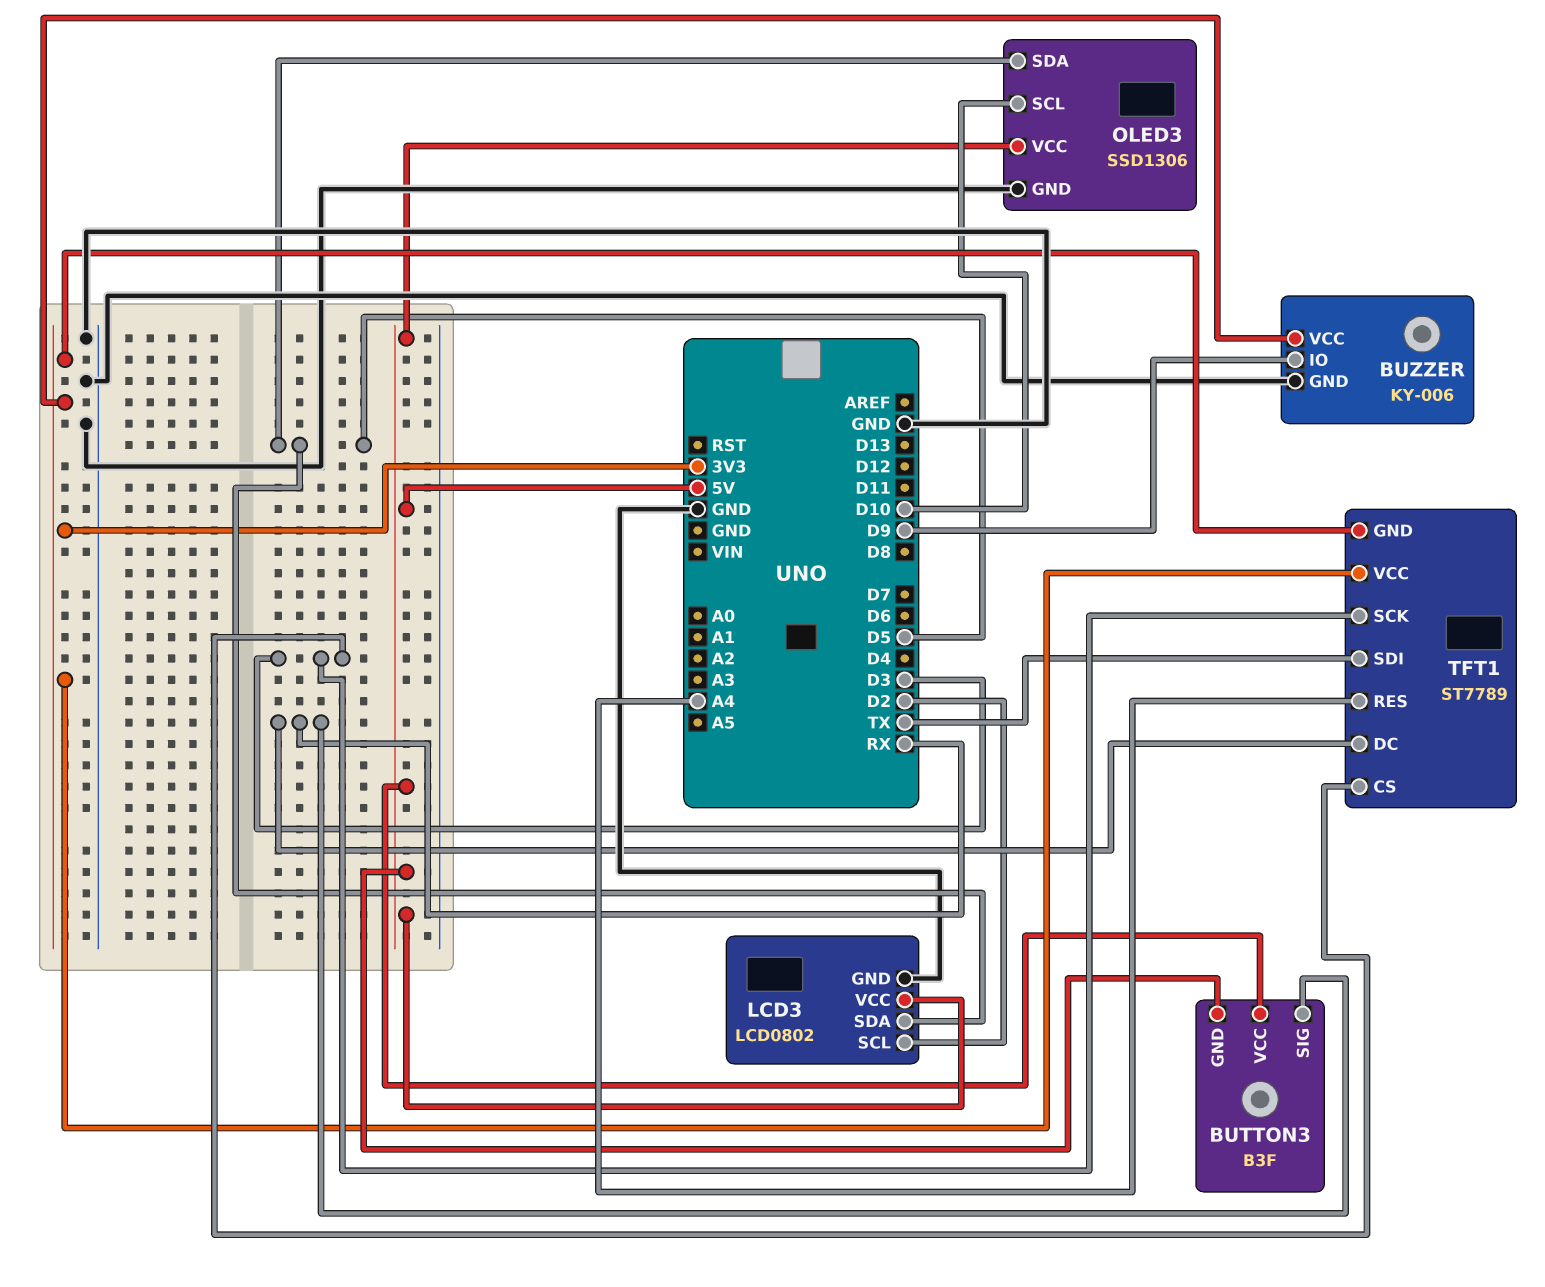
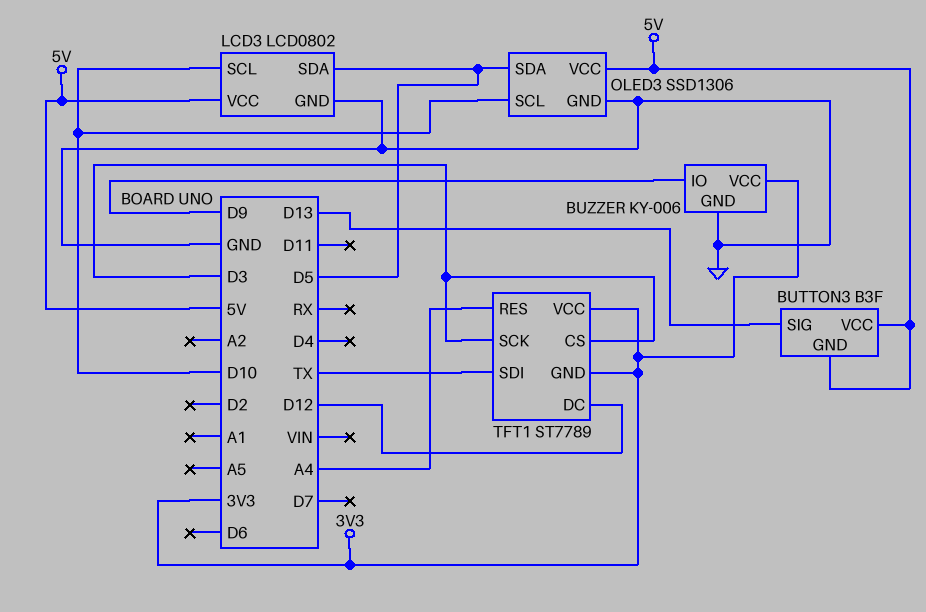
BUTTON3 pin SIG: RX -> D13
LCD3 pin SCL: D2 -> D10
TFT1 pin DC: RX -> D12

